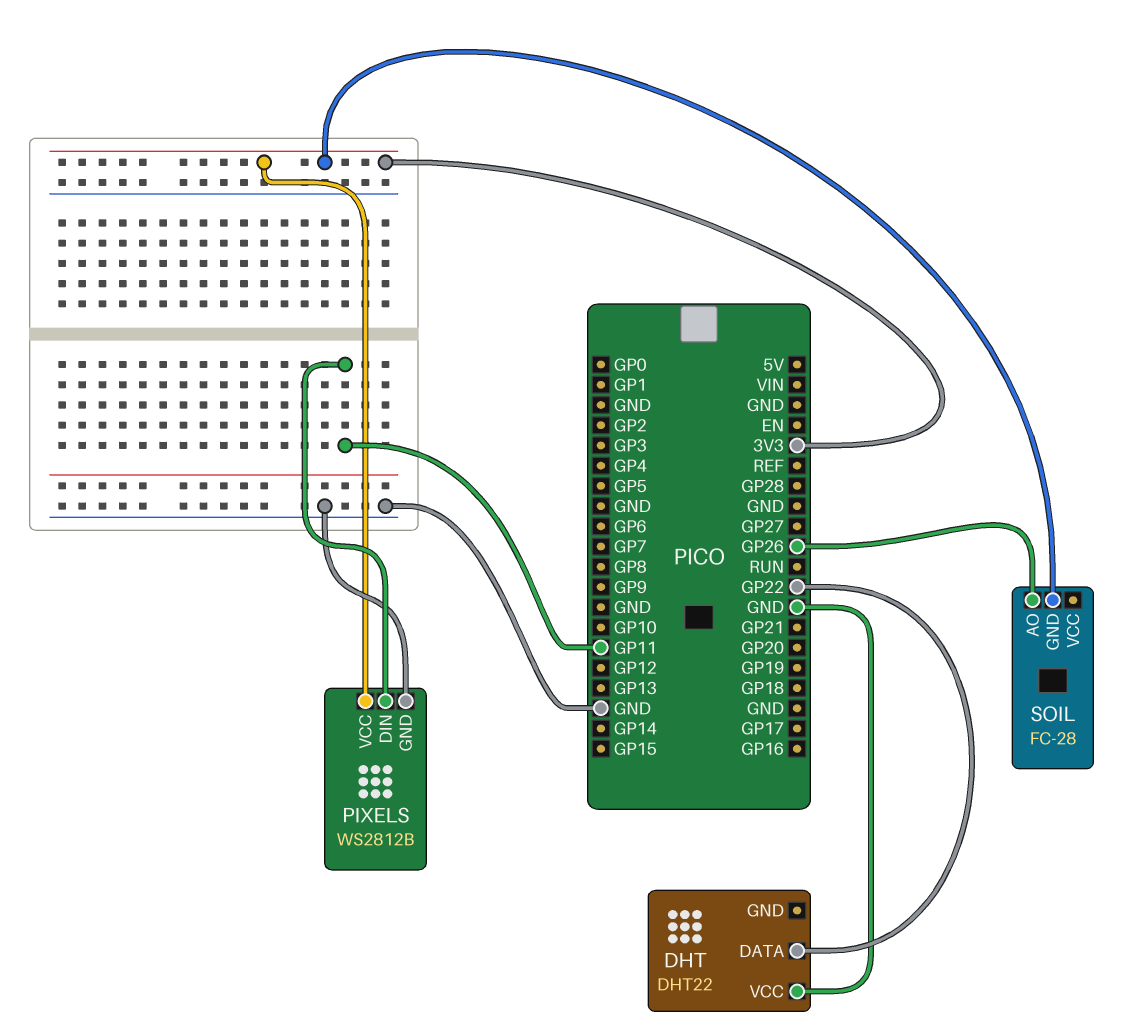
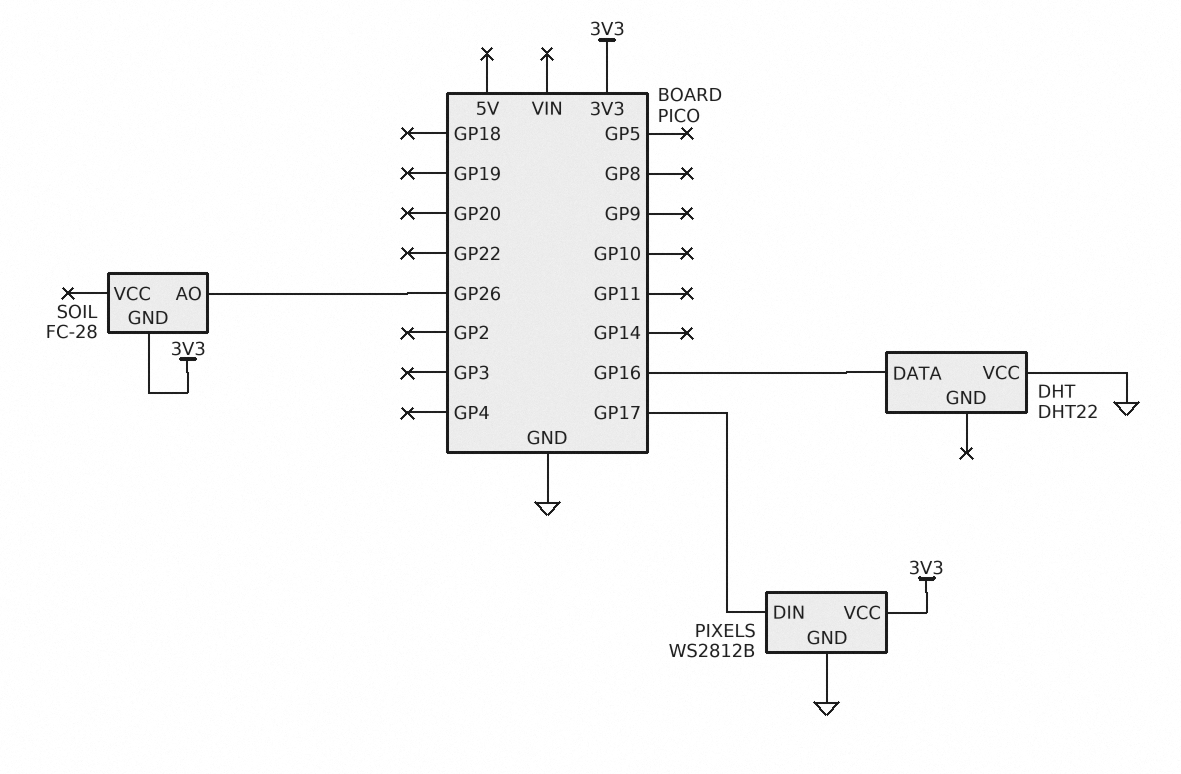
DHT pin DATA: GP22 -> GP16
PIXELS pin DIN: GP11 -> GP17

